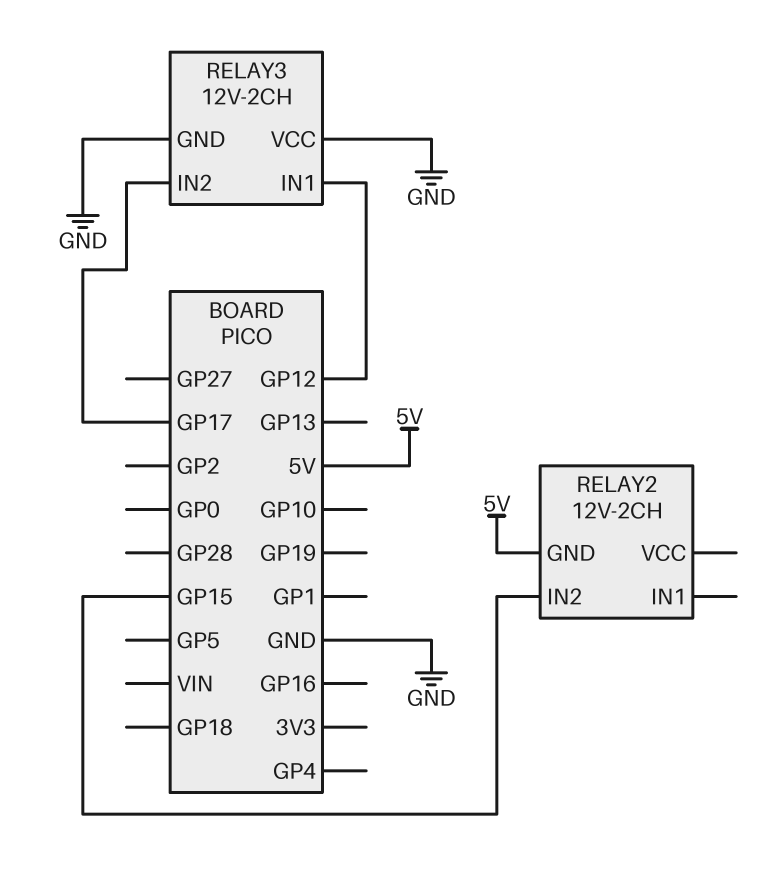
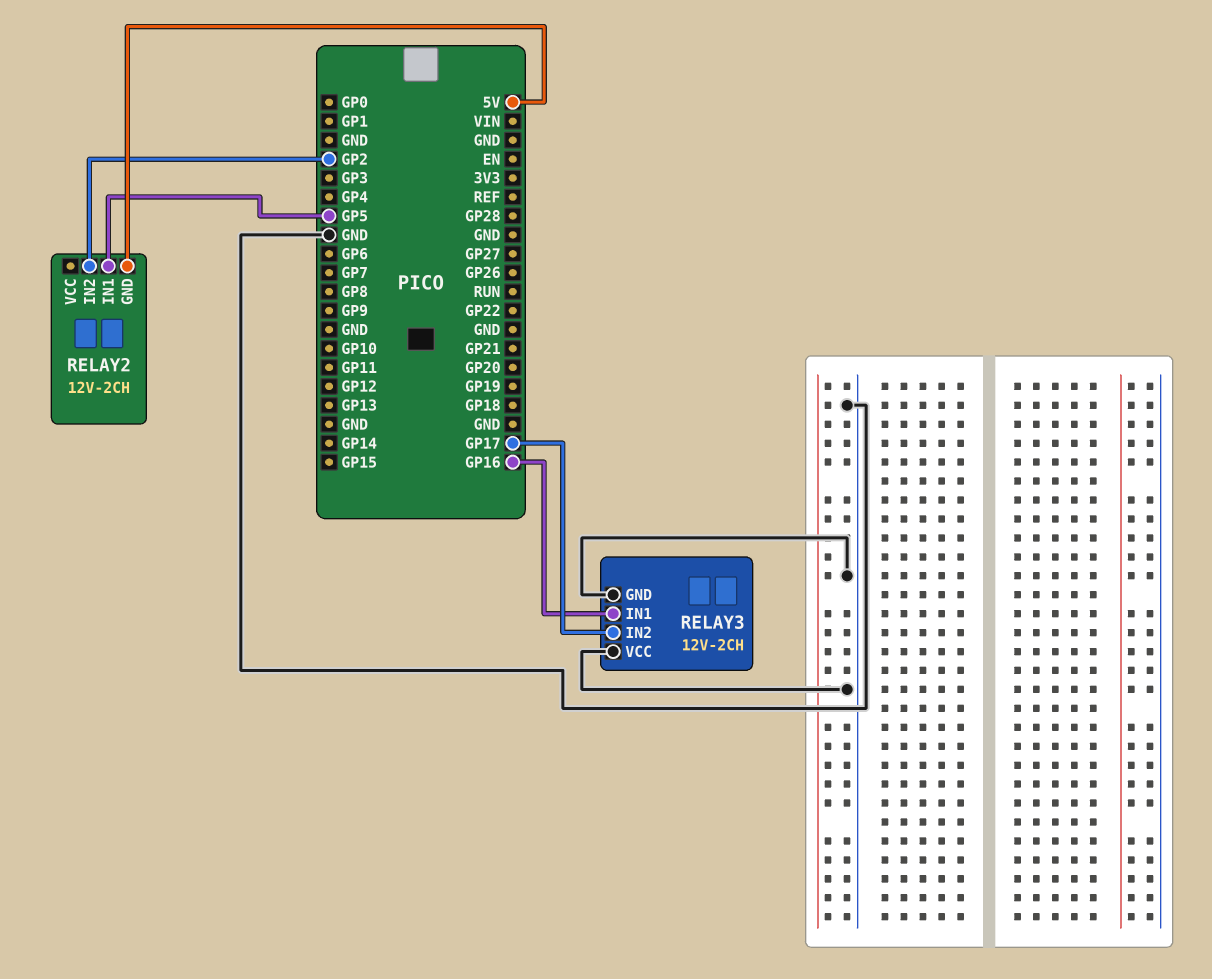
RELAY2 pin IN1: none -> GP5
RELAY2 pin IN2: GP15 -> GP2
RELAY3 pin IN1: GP12 -> GP16

